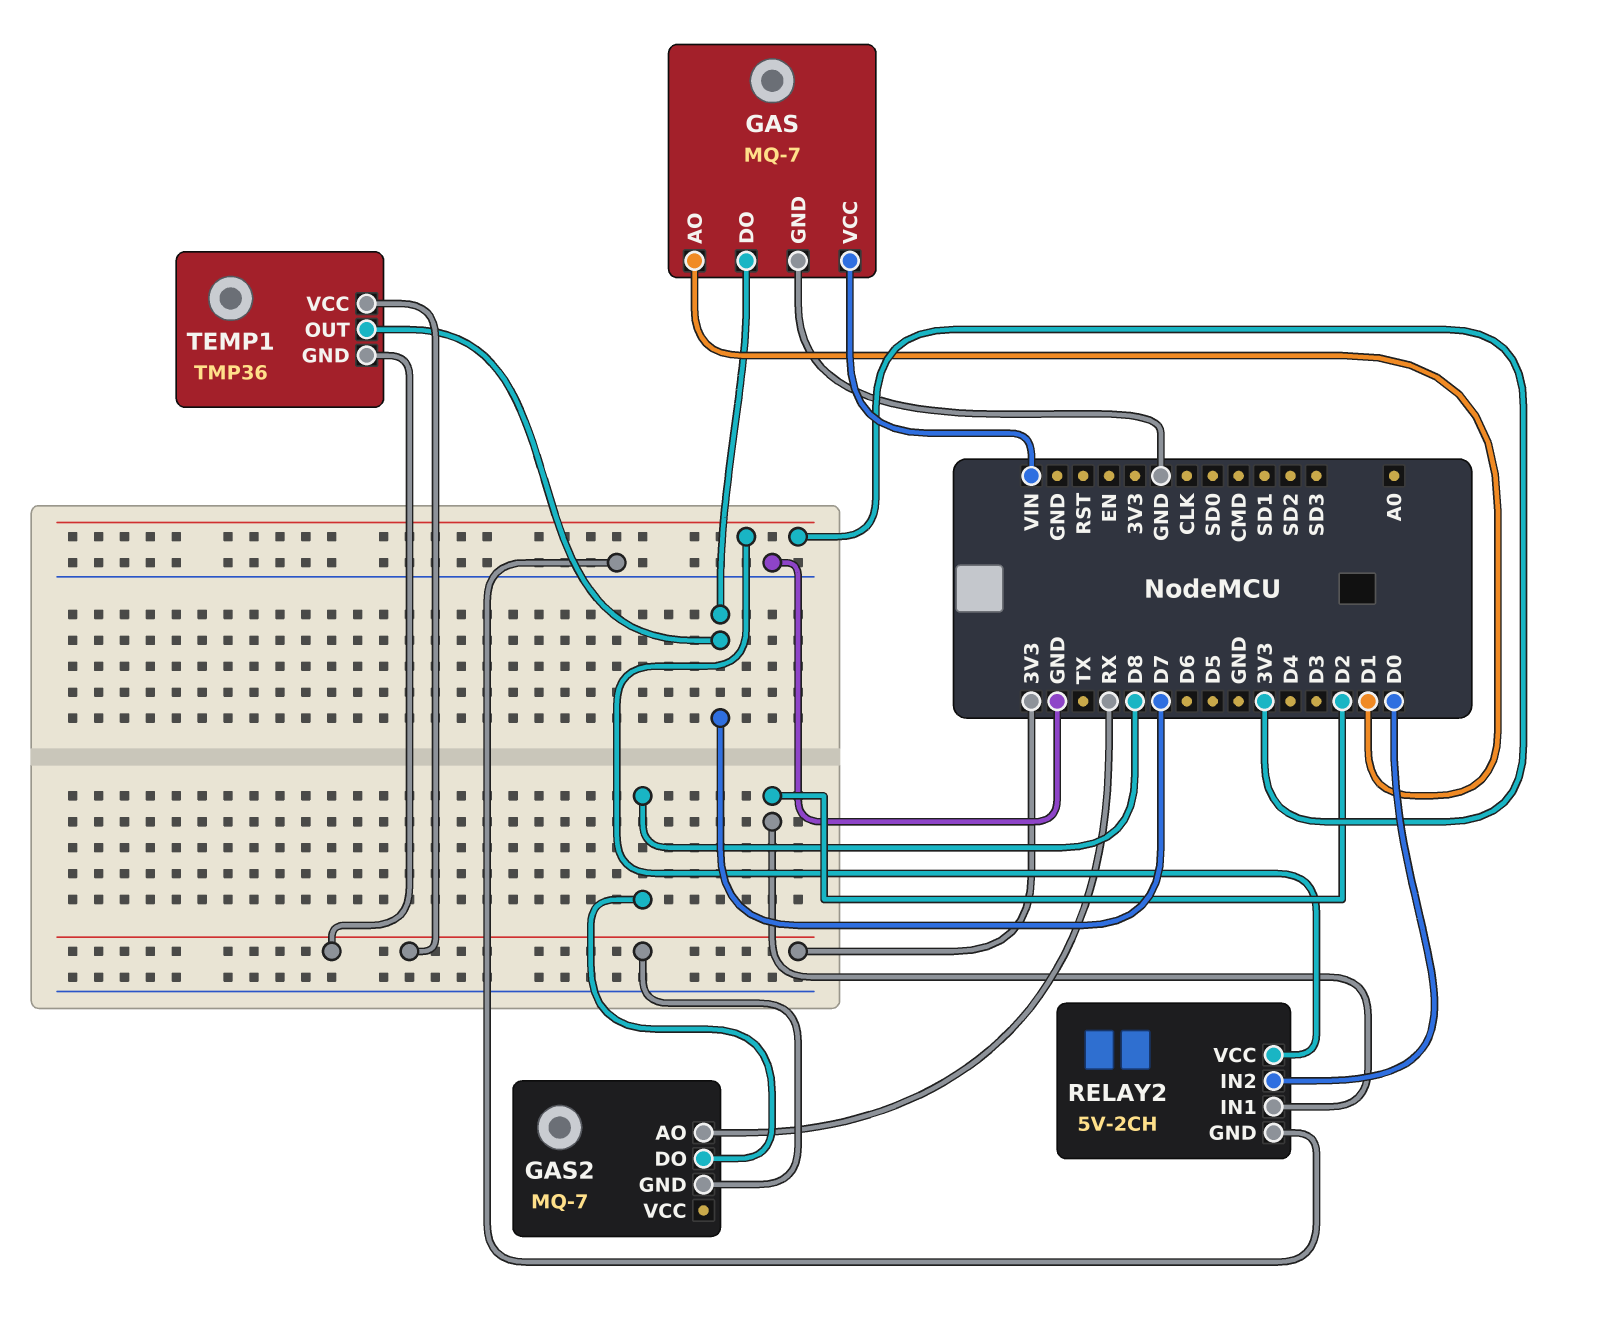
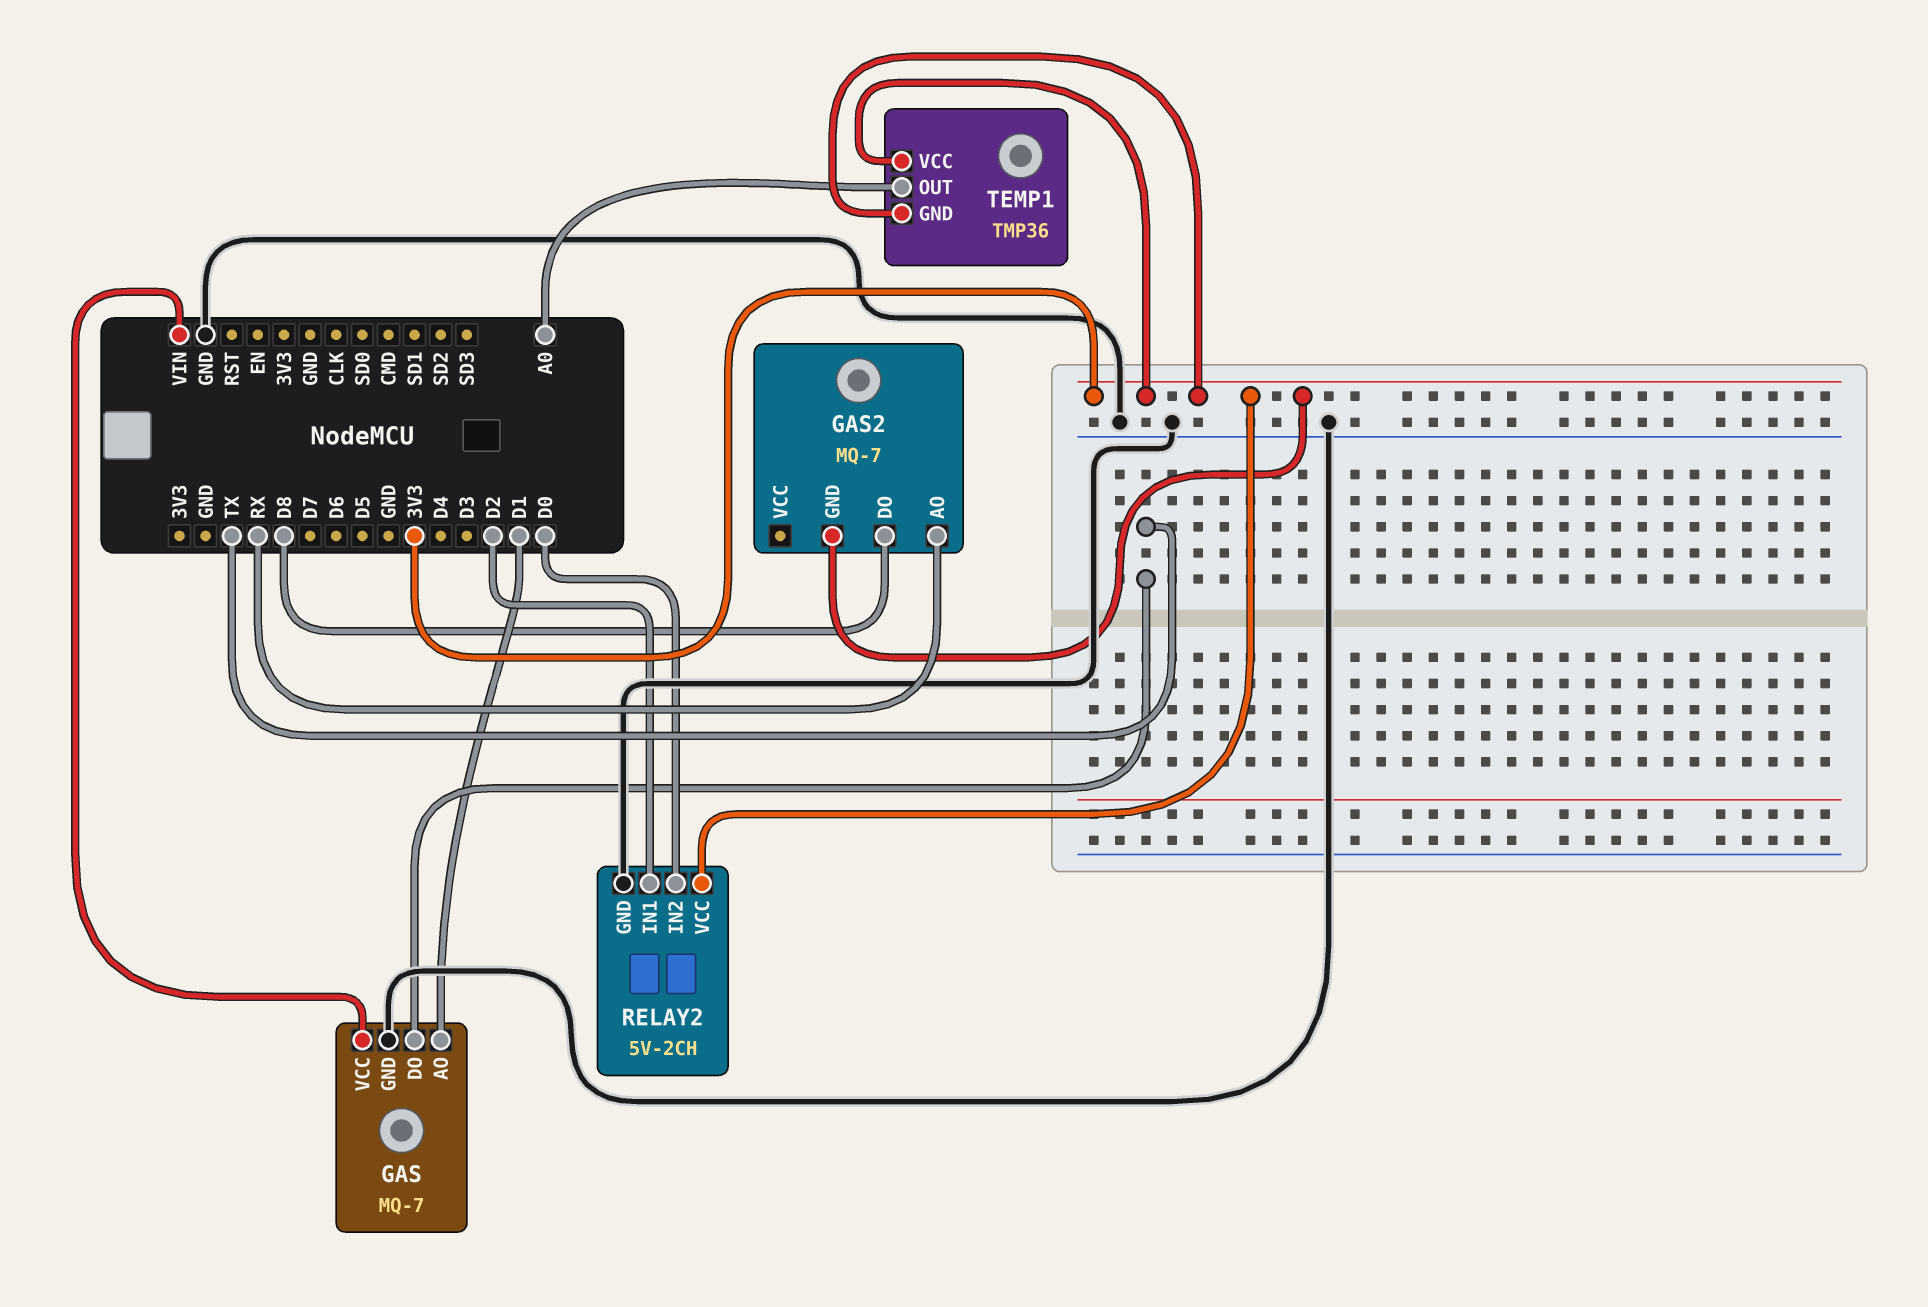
GAS pin DO: D7 -> TX
TEMP1 pin OUT: D7 -> A0

